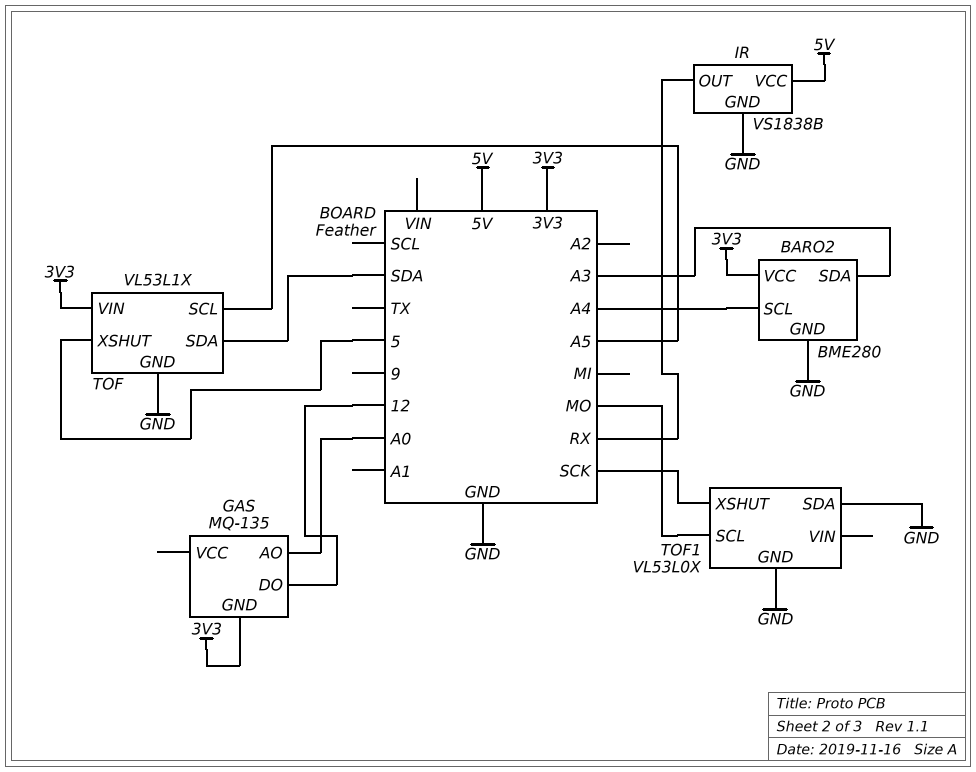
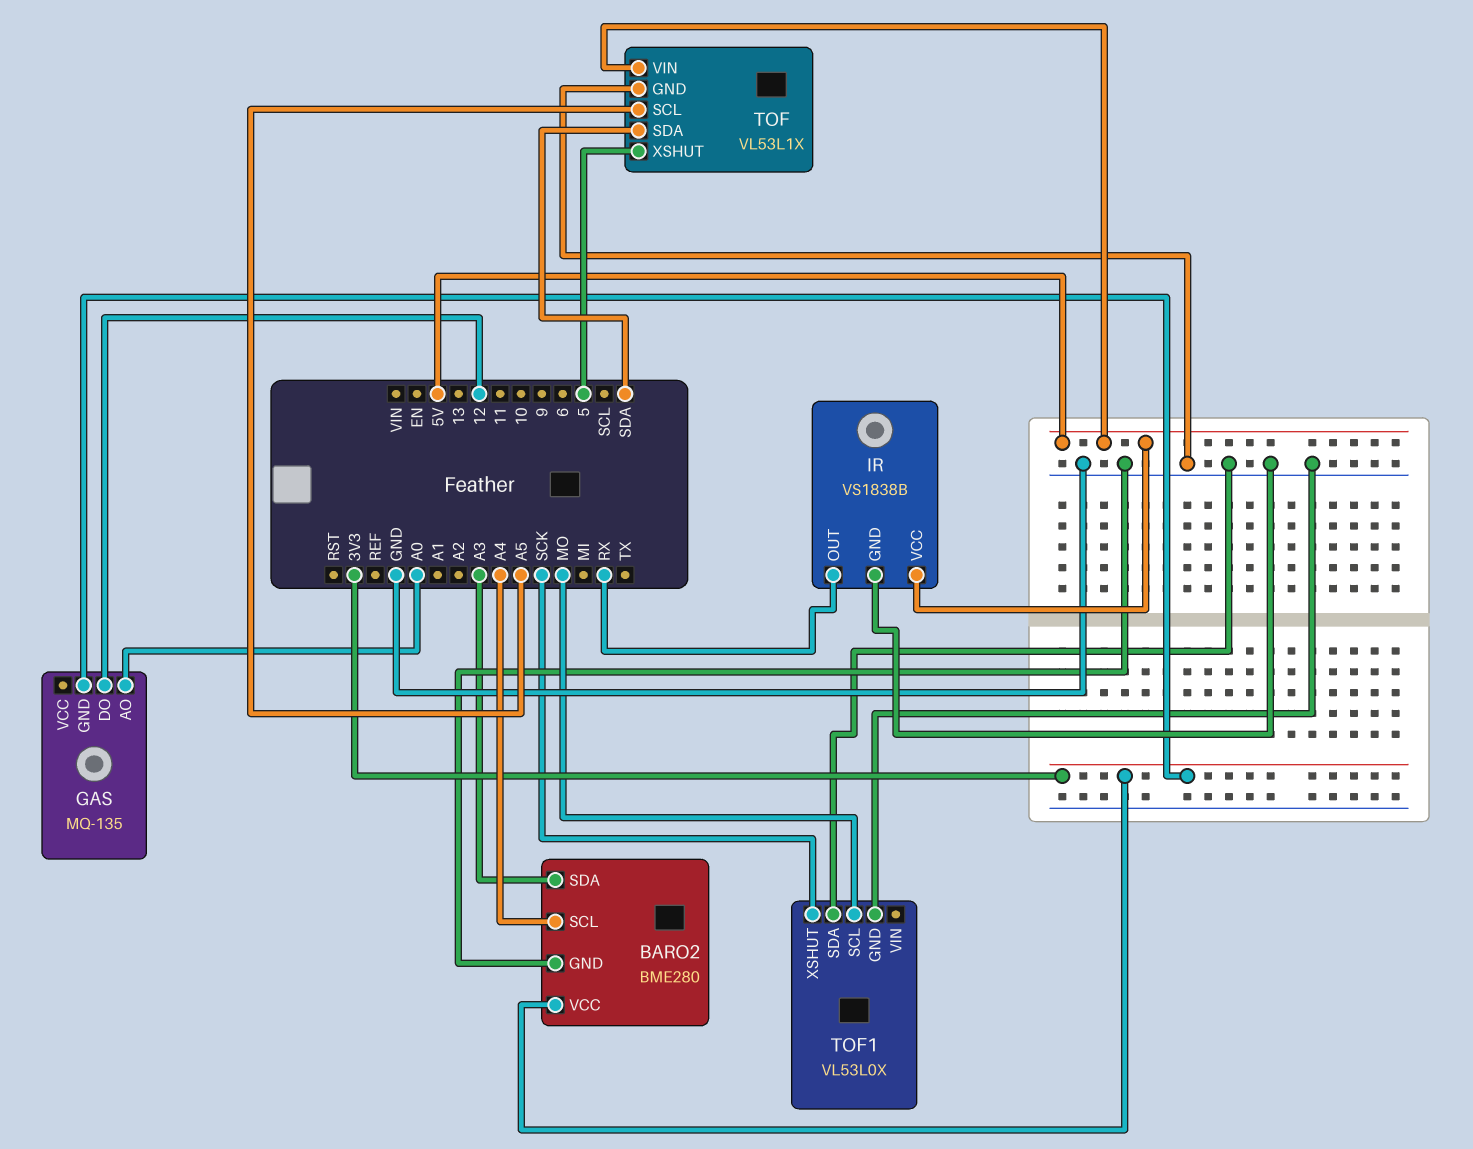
TOF pin VIN: 3V3 -> 5V

